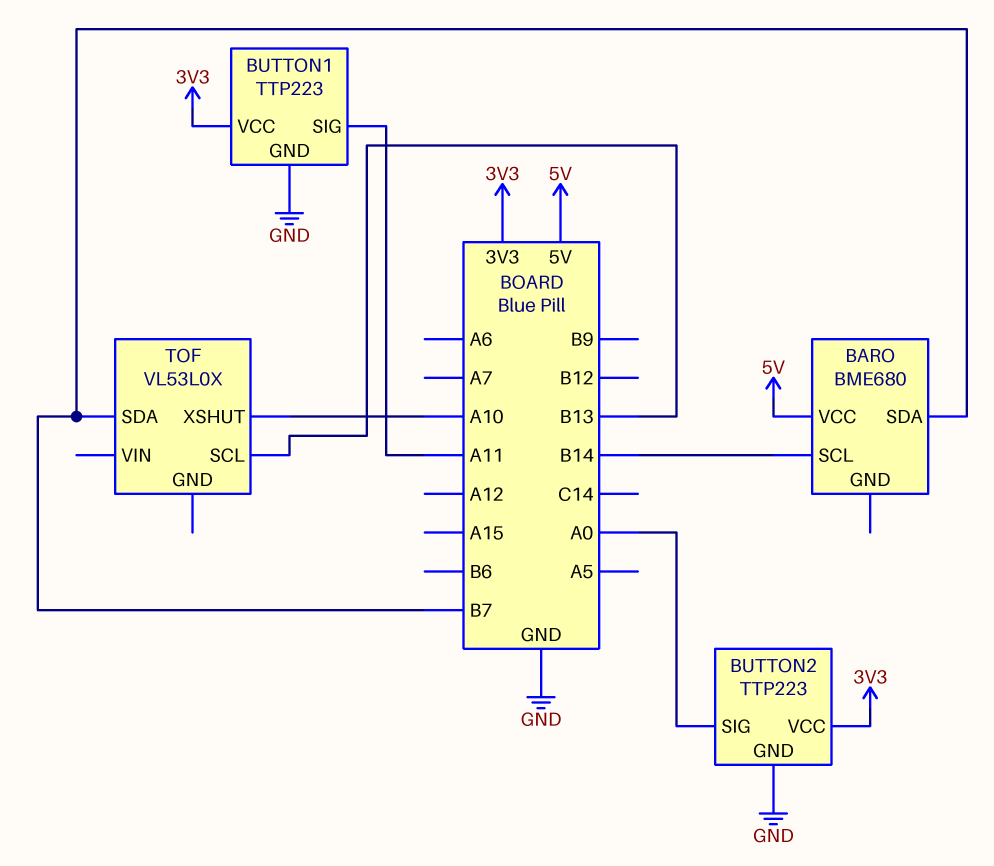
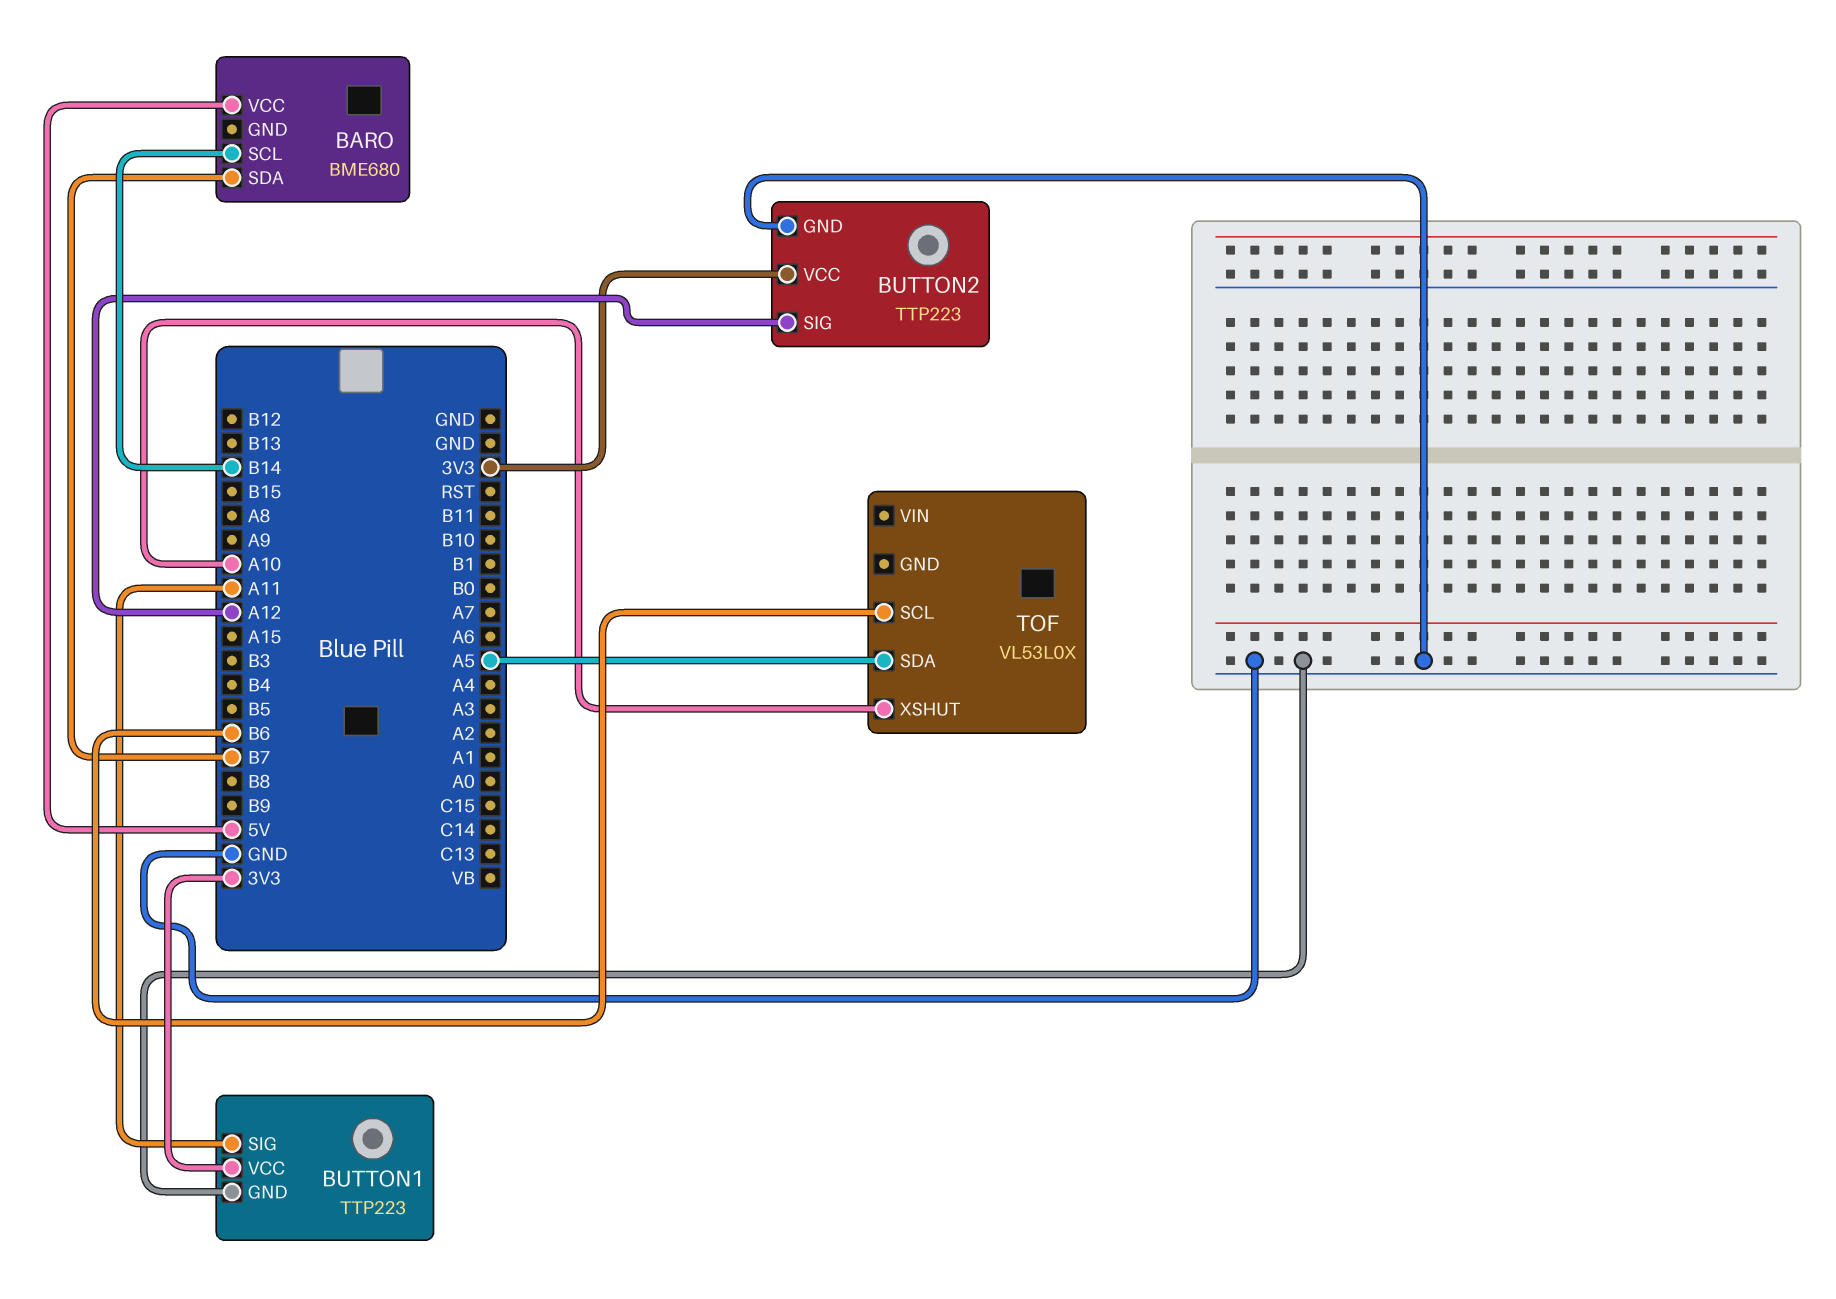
BUTTON2 pin SIG: A0 -> A12
TOF pin SCL: B13 -> B6
TOF pin SDA: B7 -> A5

